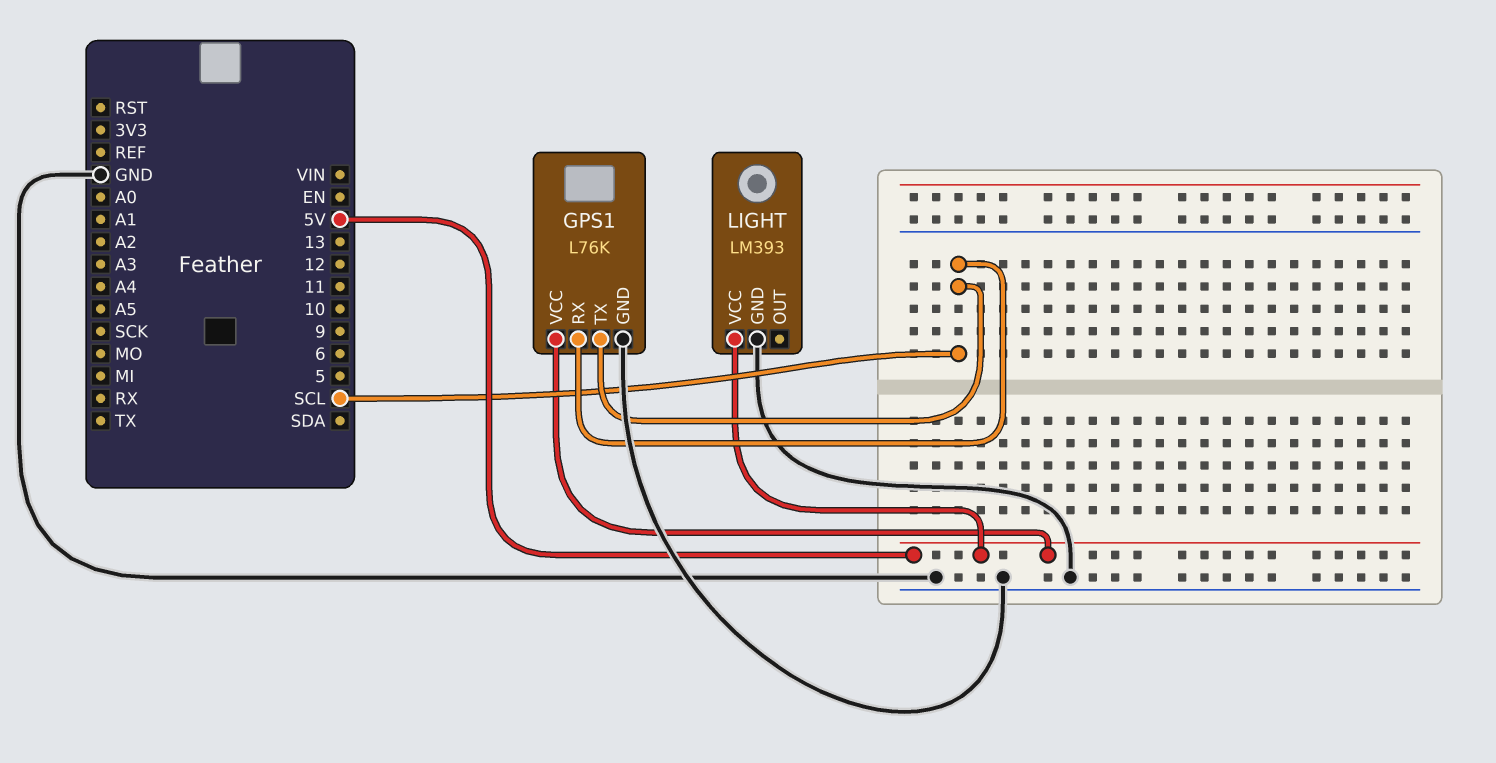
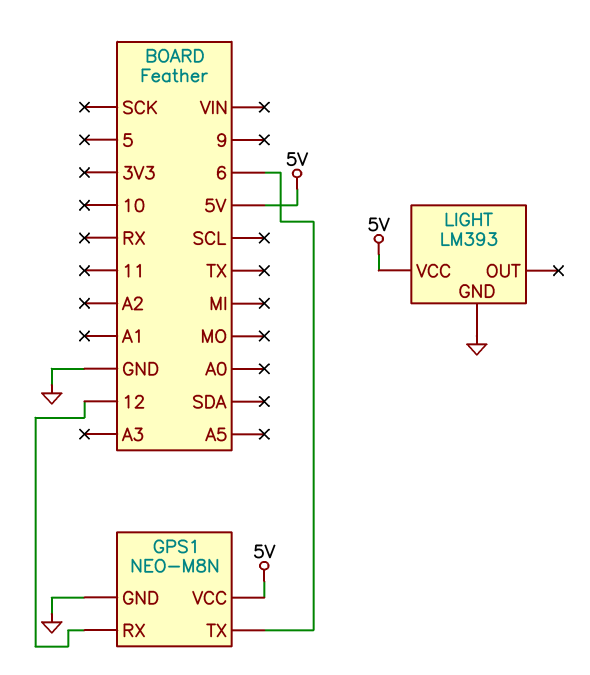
GPS1: L76K -> NEO-M8N
GPS1 pin RX: SCL -> 12
GPS1 pin TX: SCL -> 6

